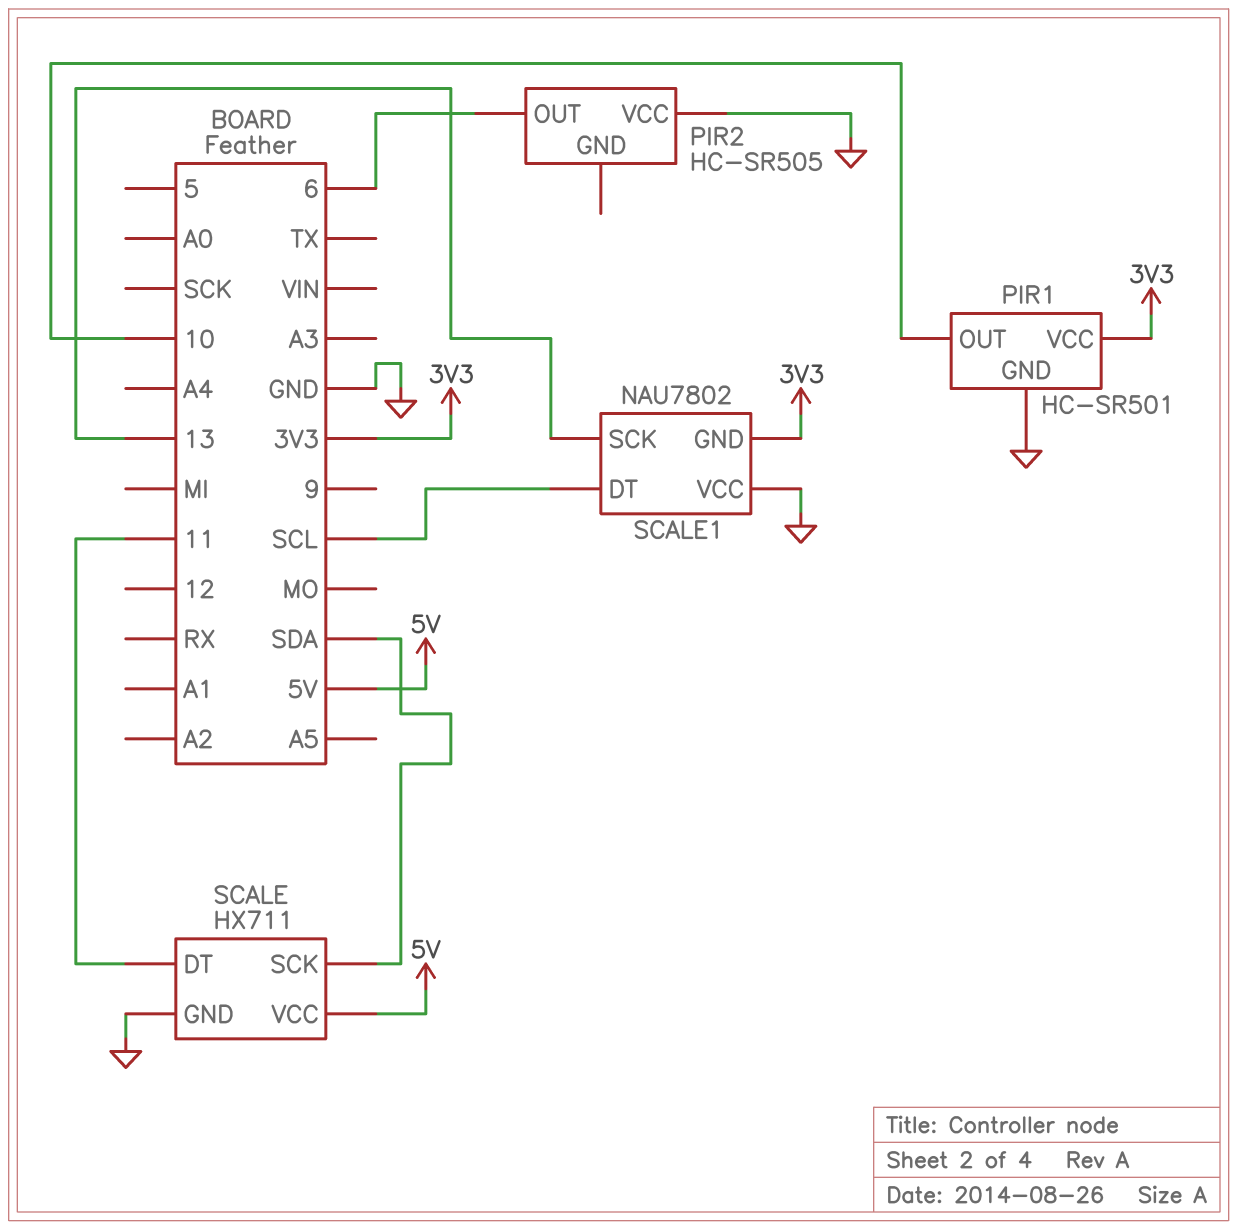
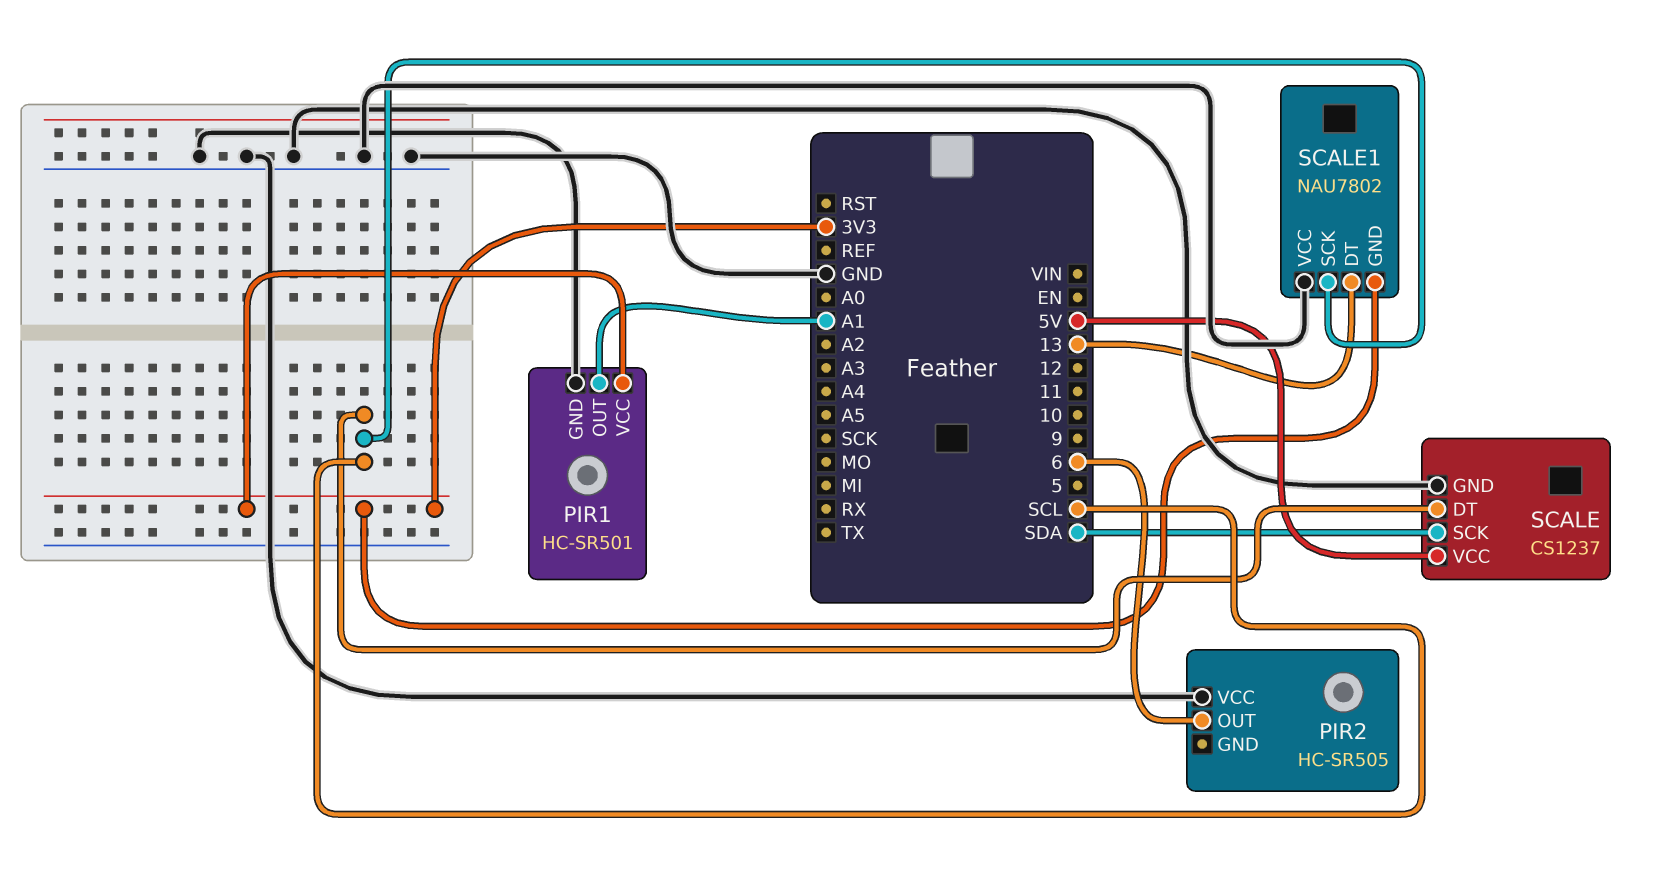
PIR1 pin OUT: 10 -> A1
SCALE: HX711 -> CS1237
SCALE pin DT: 11 -> SCL
SCALE1 pin DT: SCL -> 13
SCALE1 pin SCK: 13 -> SCL

